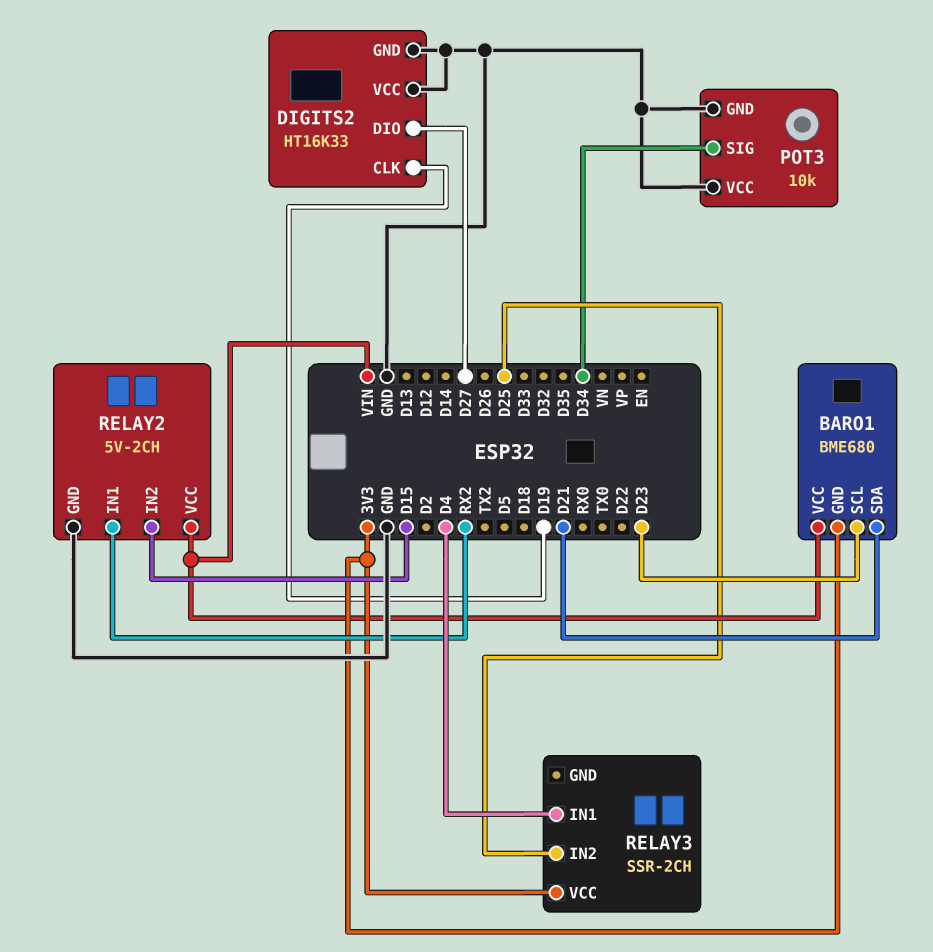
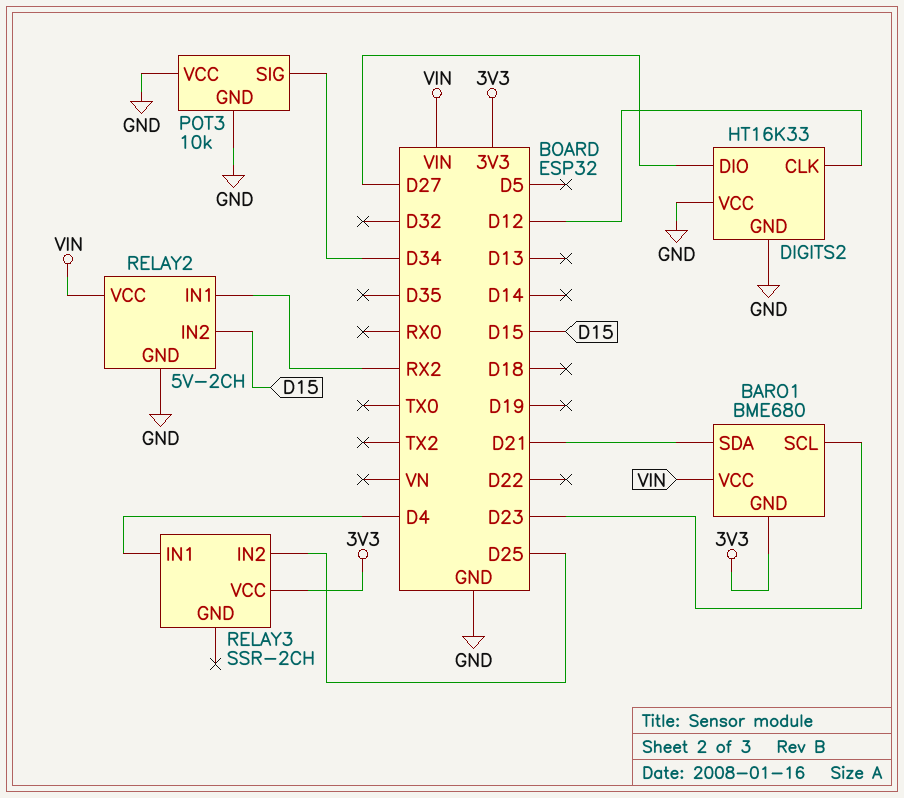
DIGITS2 pin CLK: D19 -> D12

